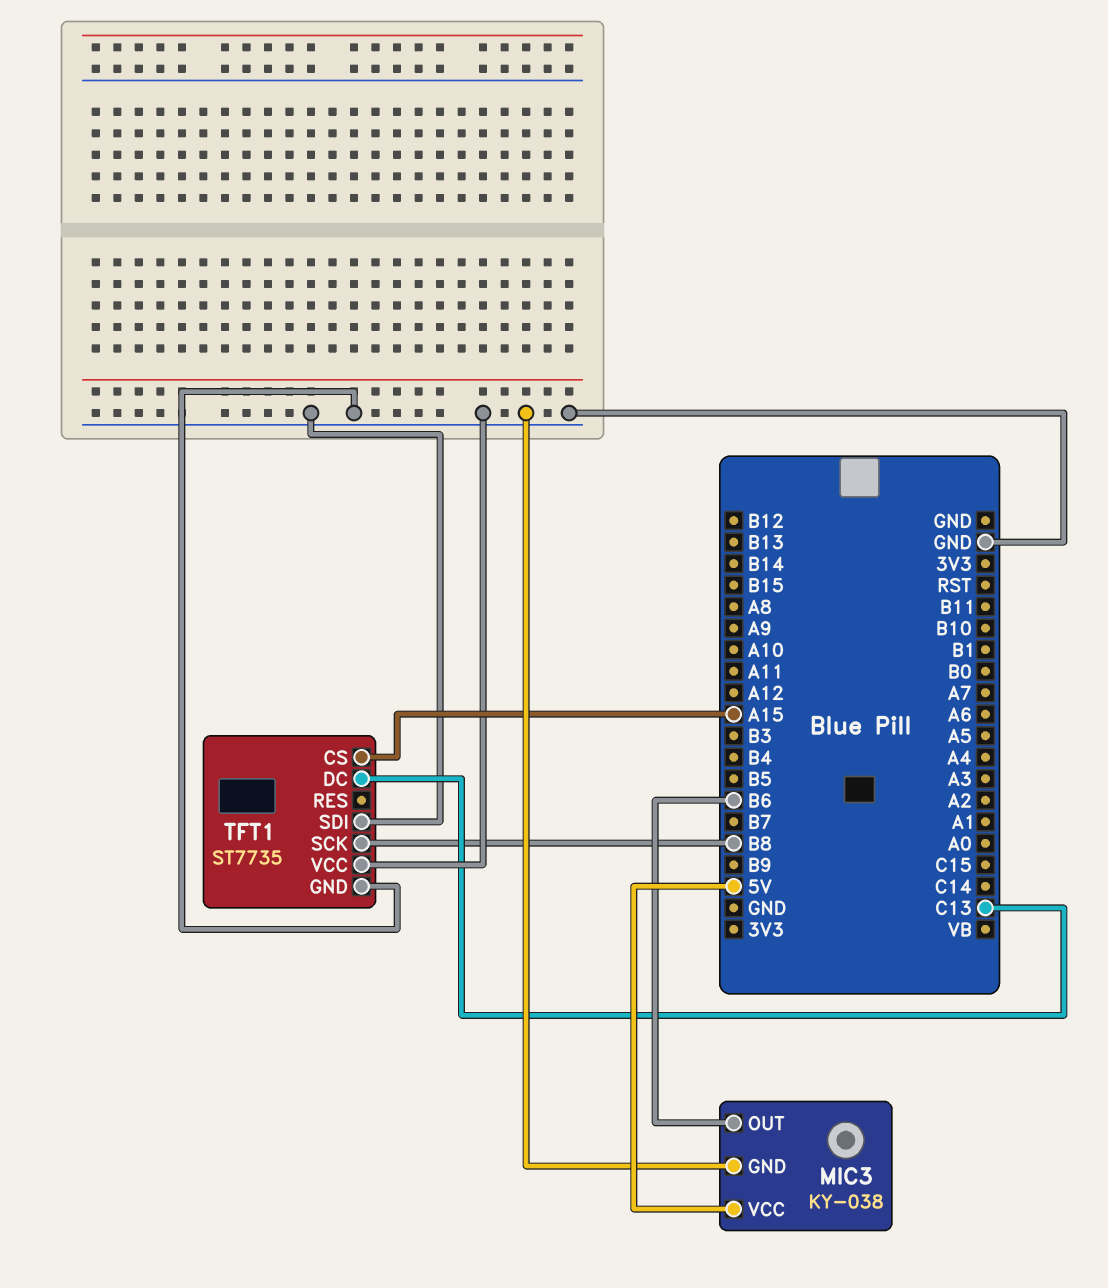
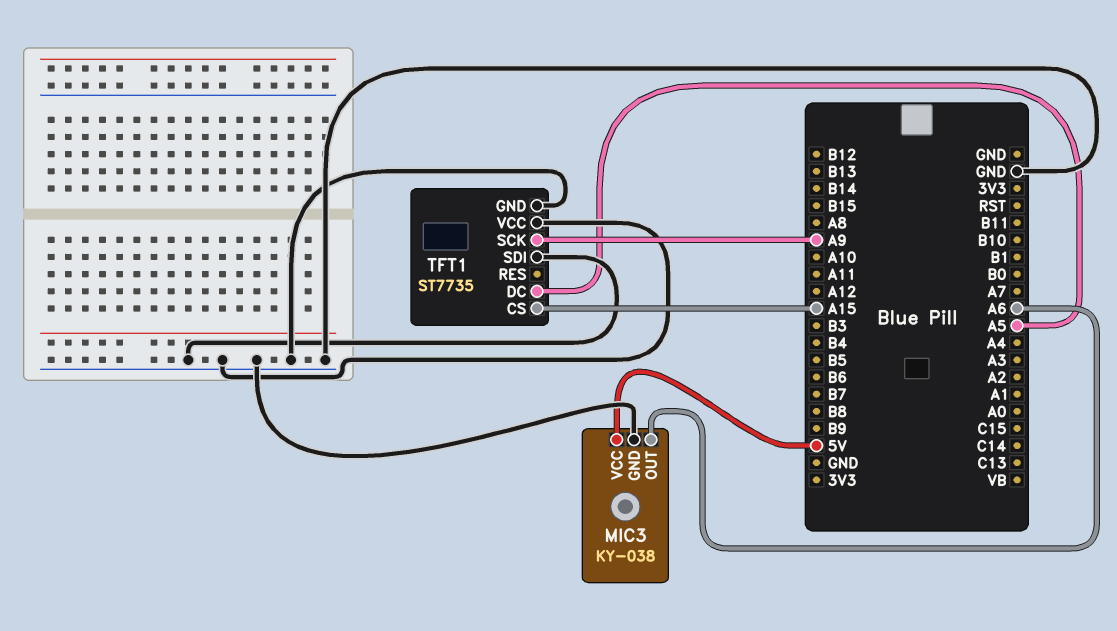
MIC3 pin OUT: B6 -> A6
TFT1 pin DC: C13 -> A5
TFT1 pin SCK: B8 -> A9

